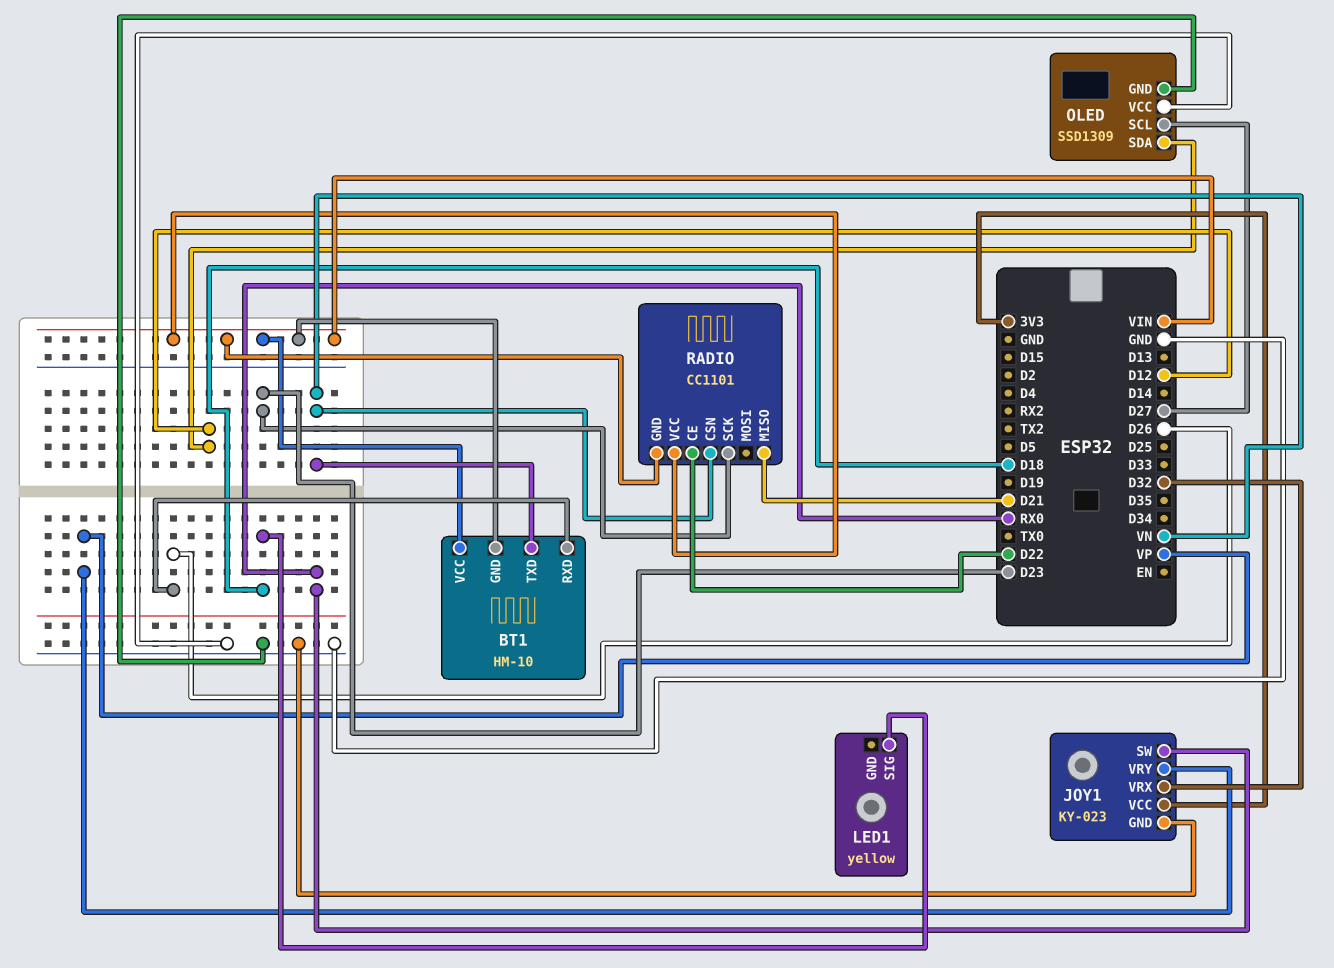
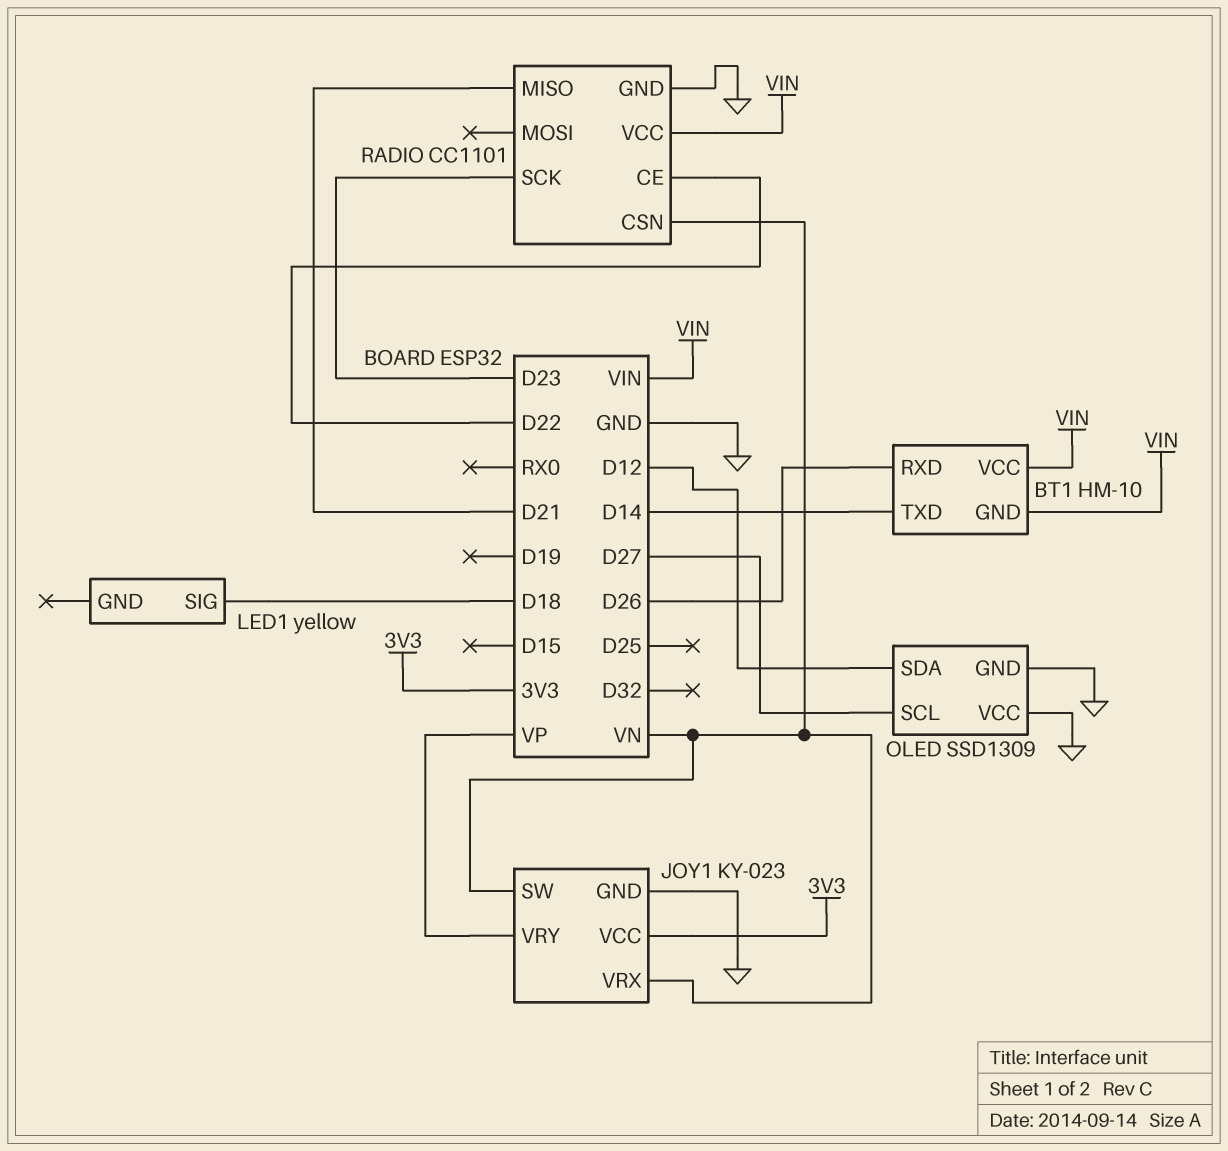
BT1 pin TXD: VN -> D14
JOY1 pin SW: RX0 -> VN
JOY1 pin VRX: D32 -> VN
RADIO pin GND: VIN -> GND

